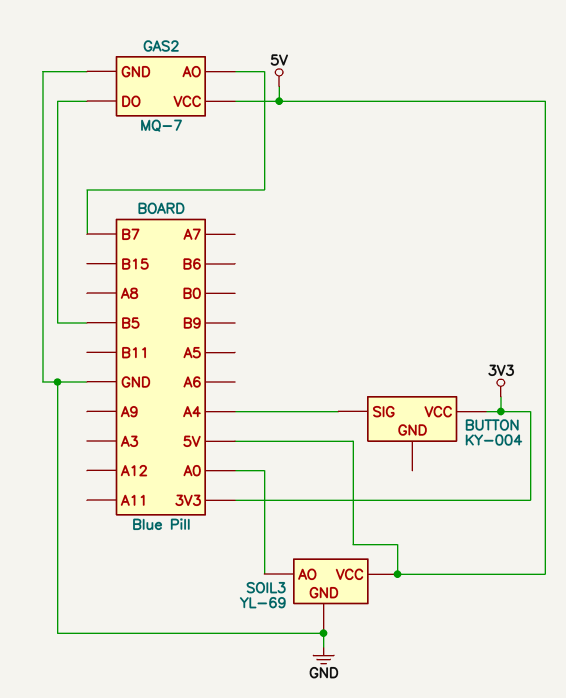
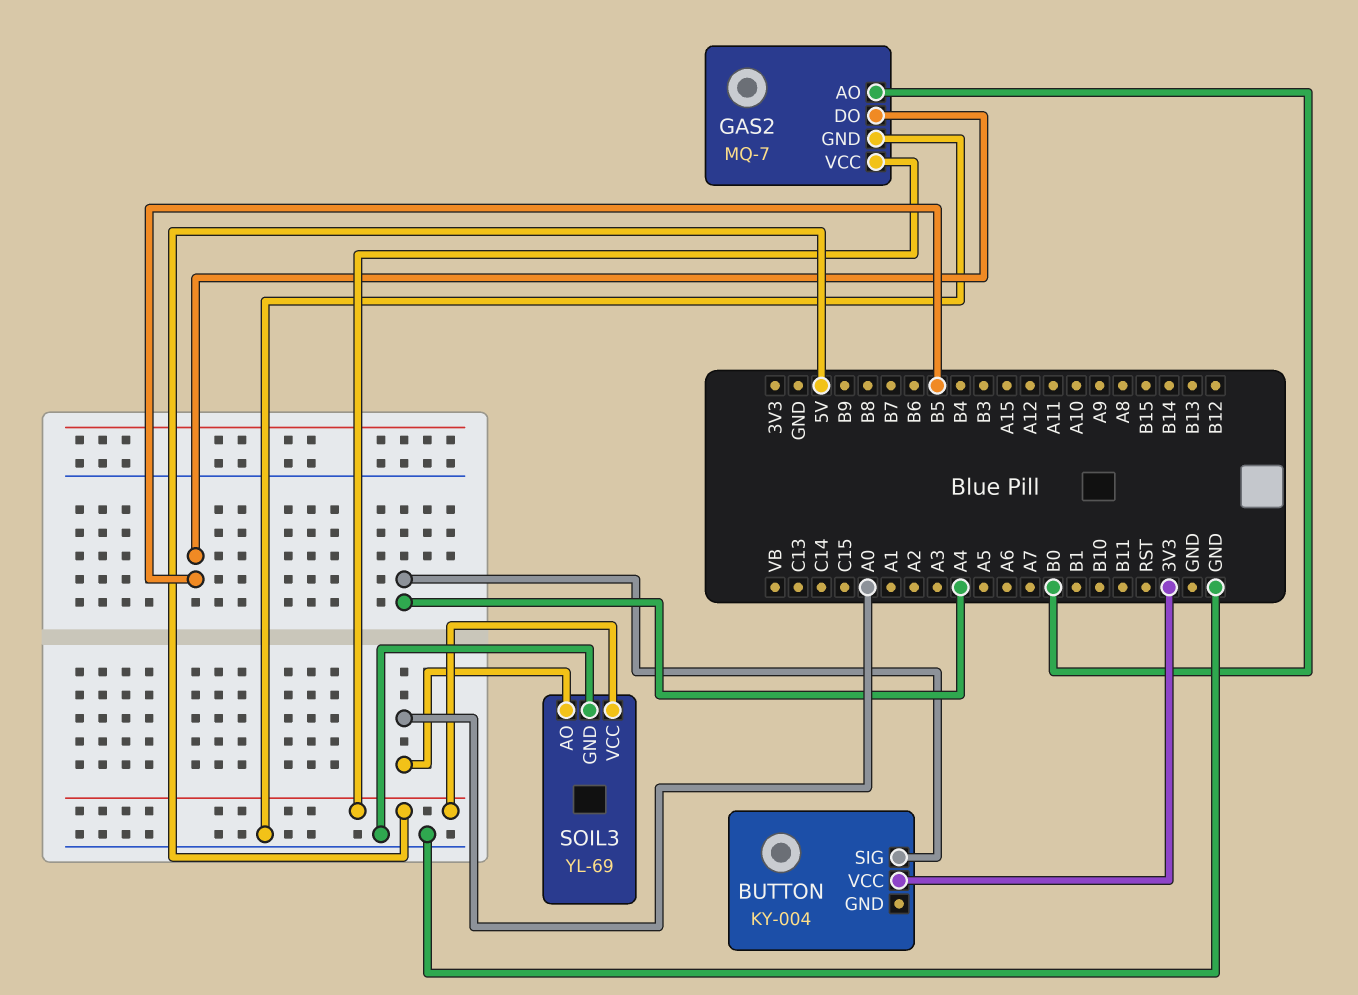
GAS2 pin AO: B7 -> B0

